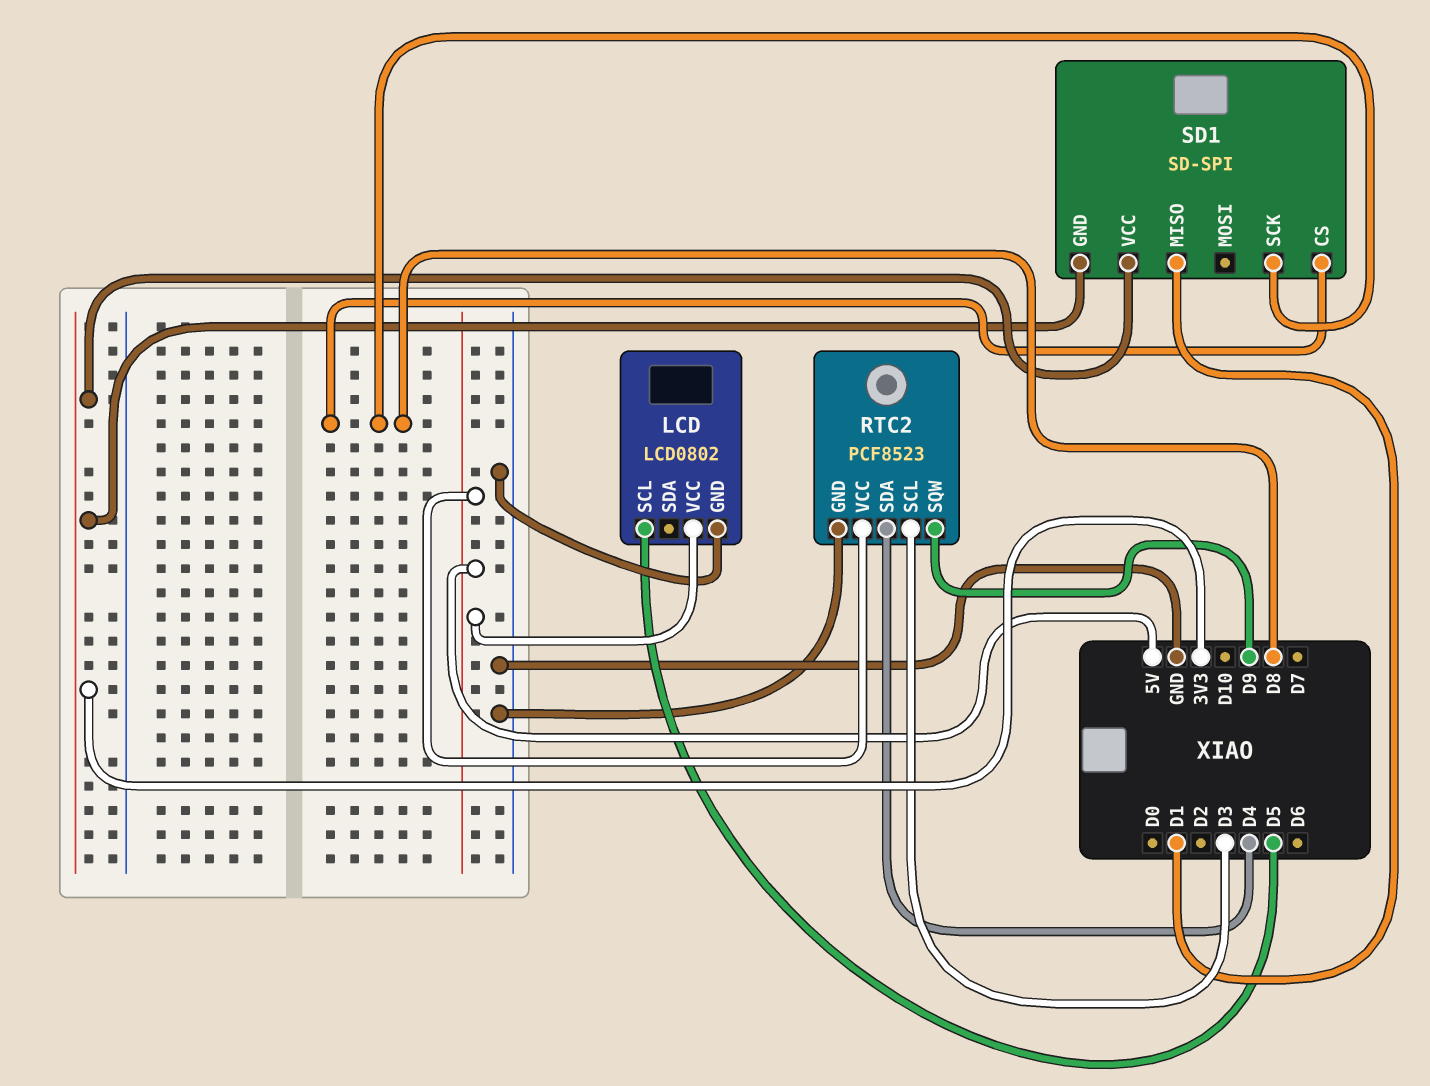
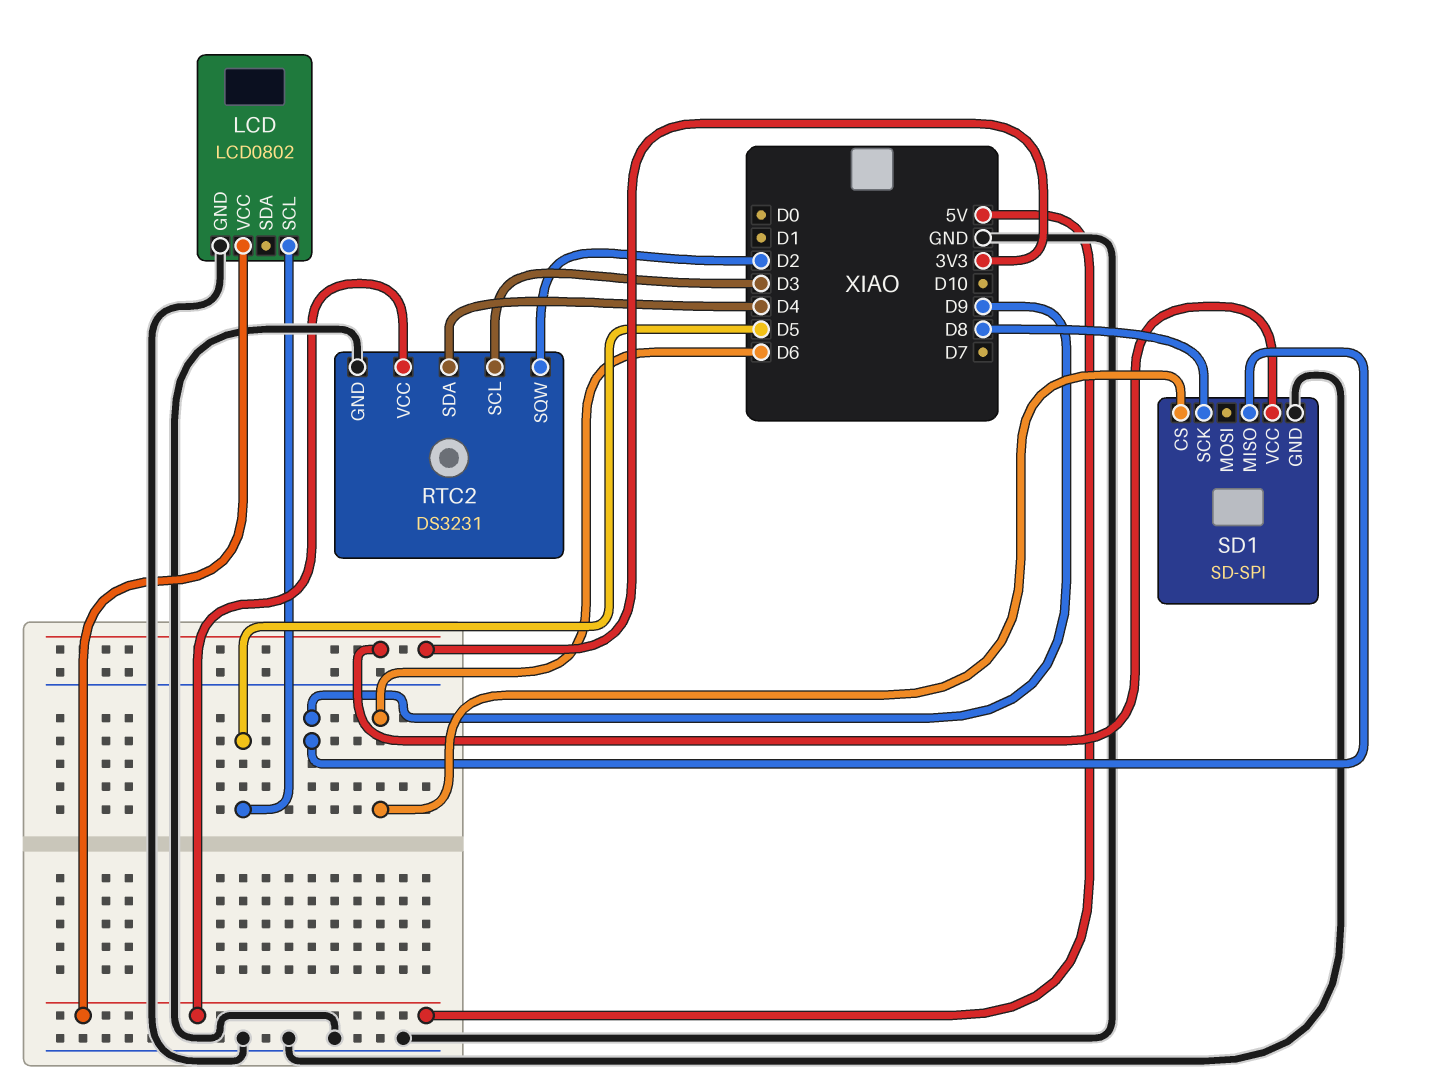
RTC2: PCF8523 -> DS3231
RTC2 pin SQW: D9 -> D2
SD1 pin CS: D8 -> D6
SD1 pin GND: 3V3 -> GND
SD1 pin MISO: D1 -> D9

